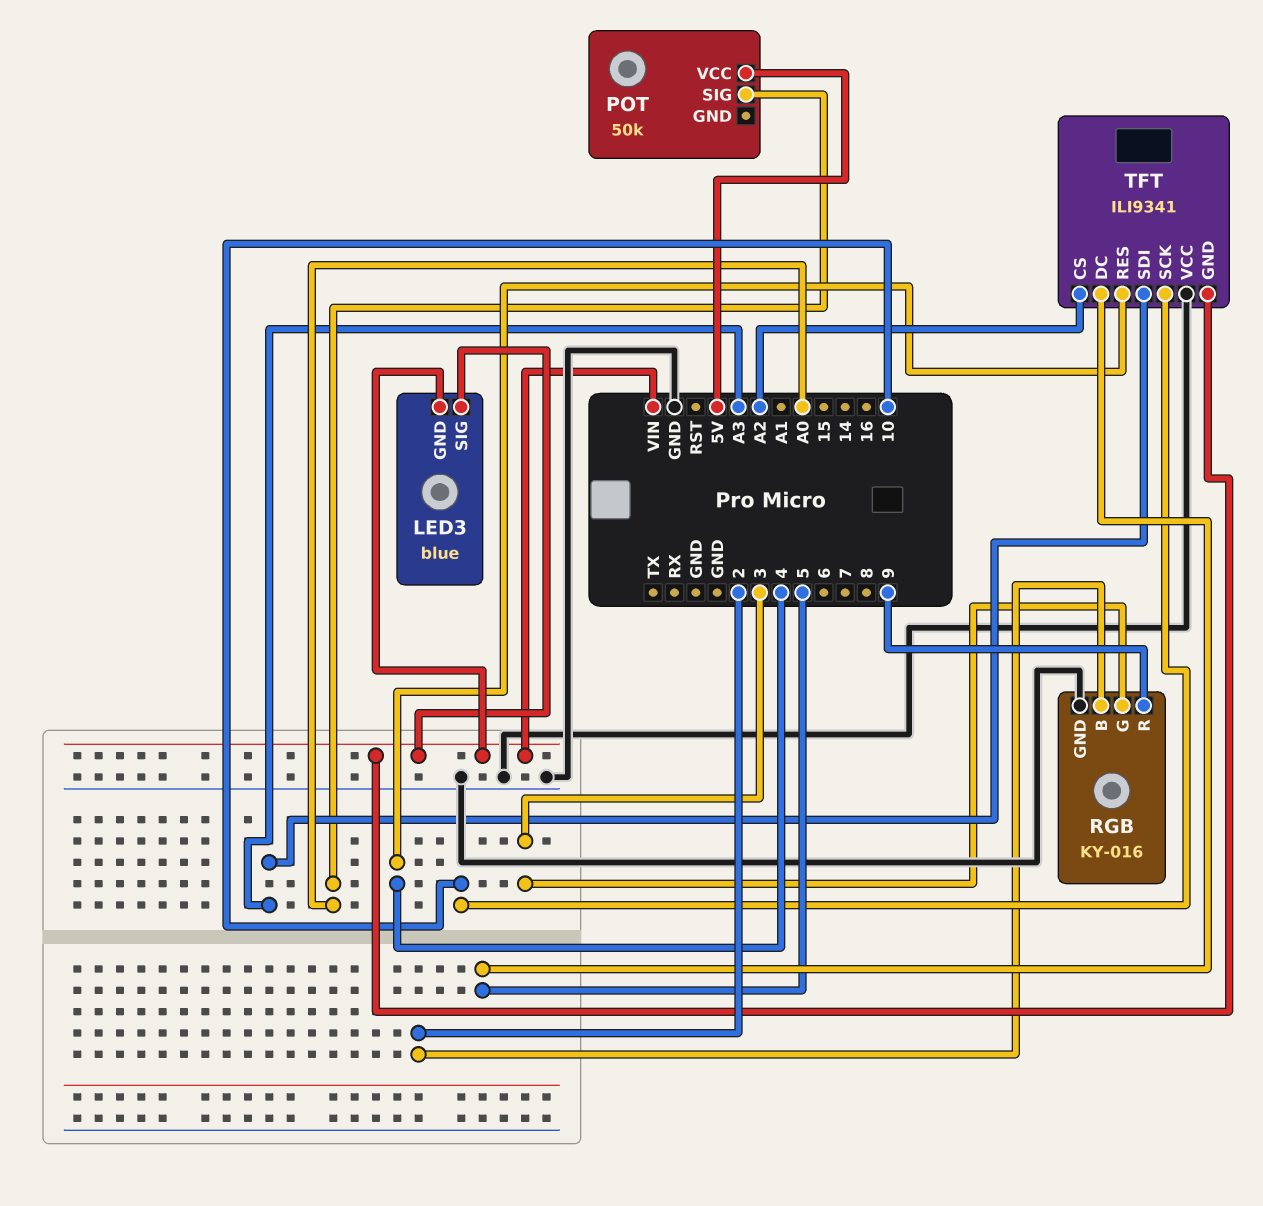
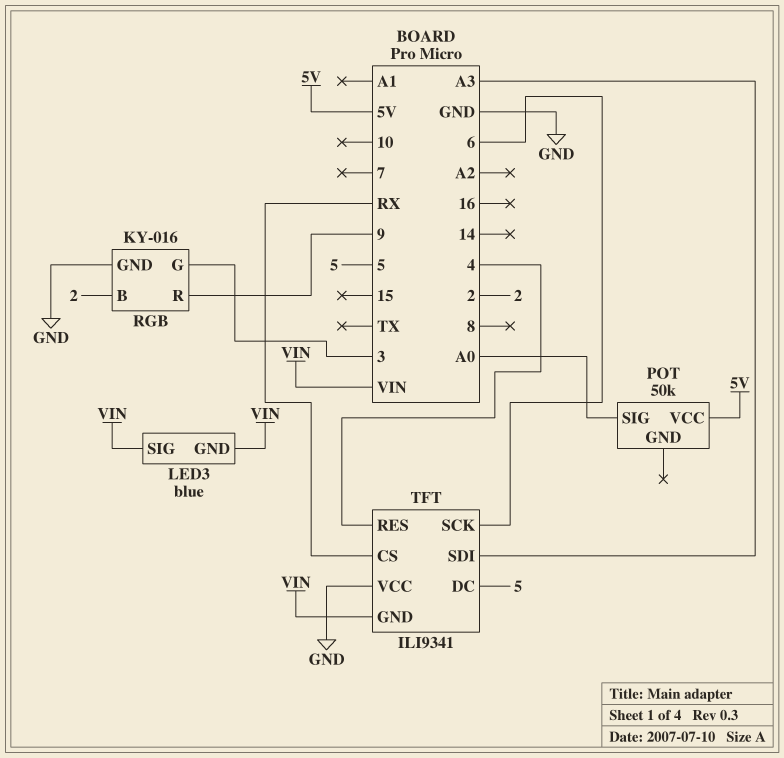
TFT pin CS: A2 -> RX
TFT pin SCK: 10 -> 6

